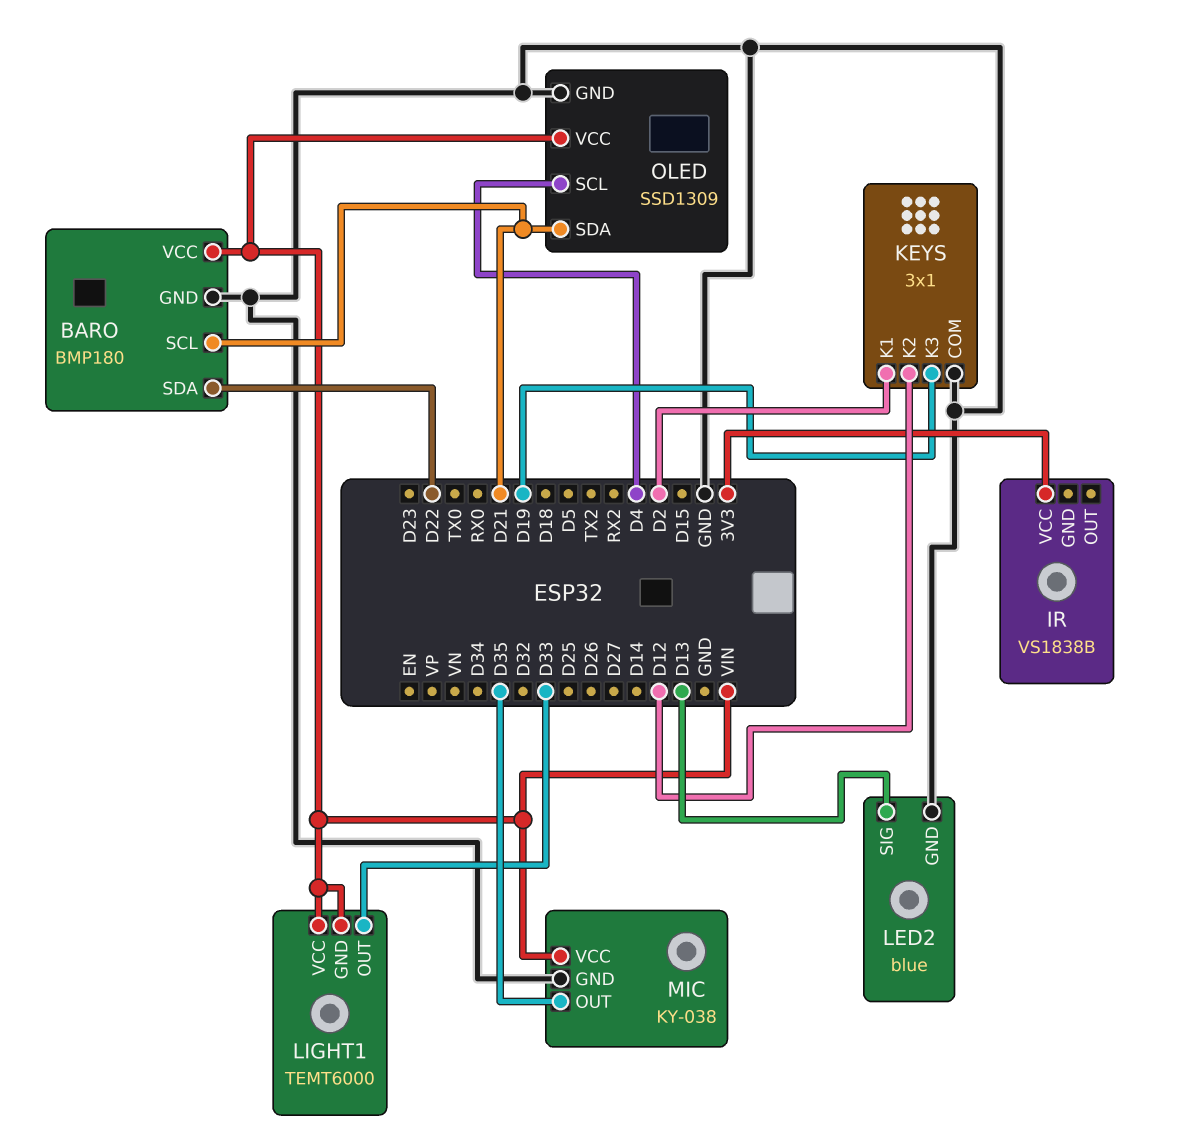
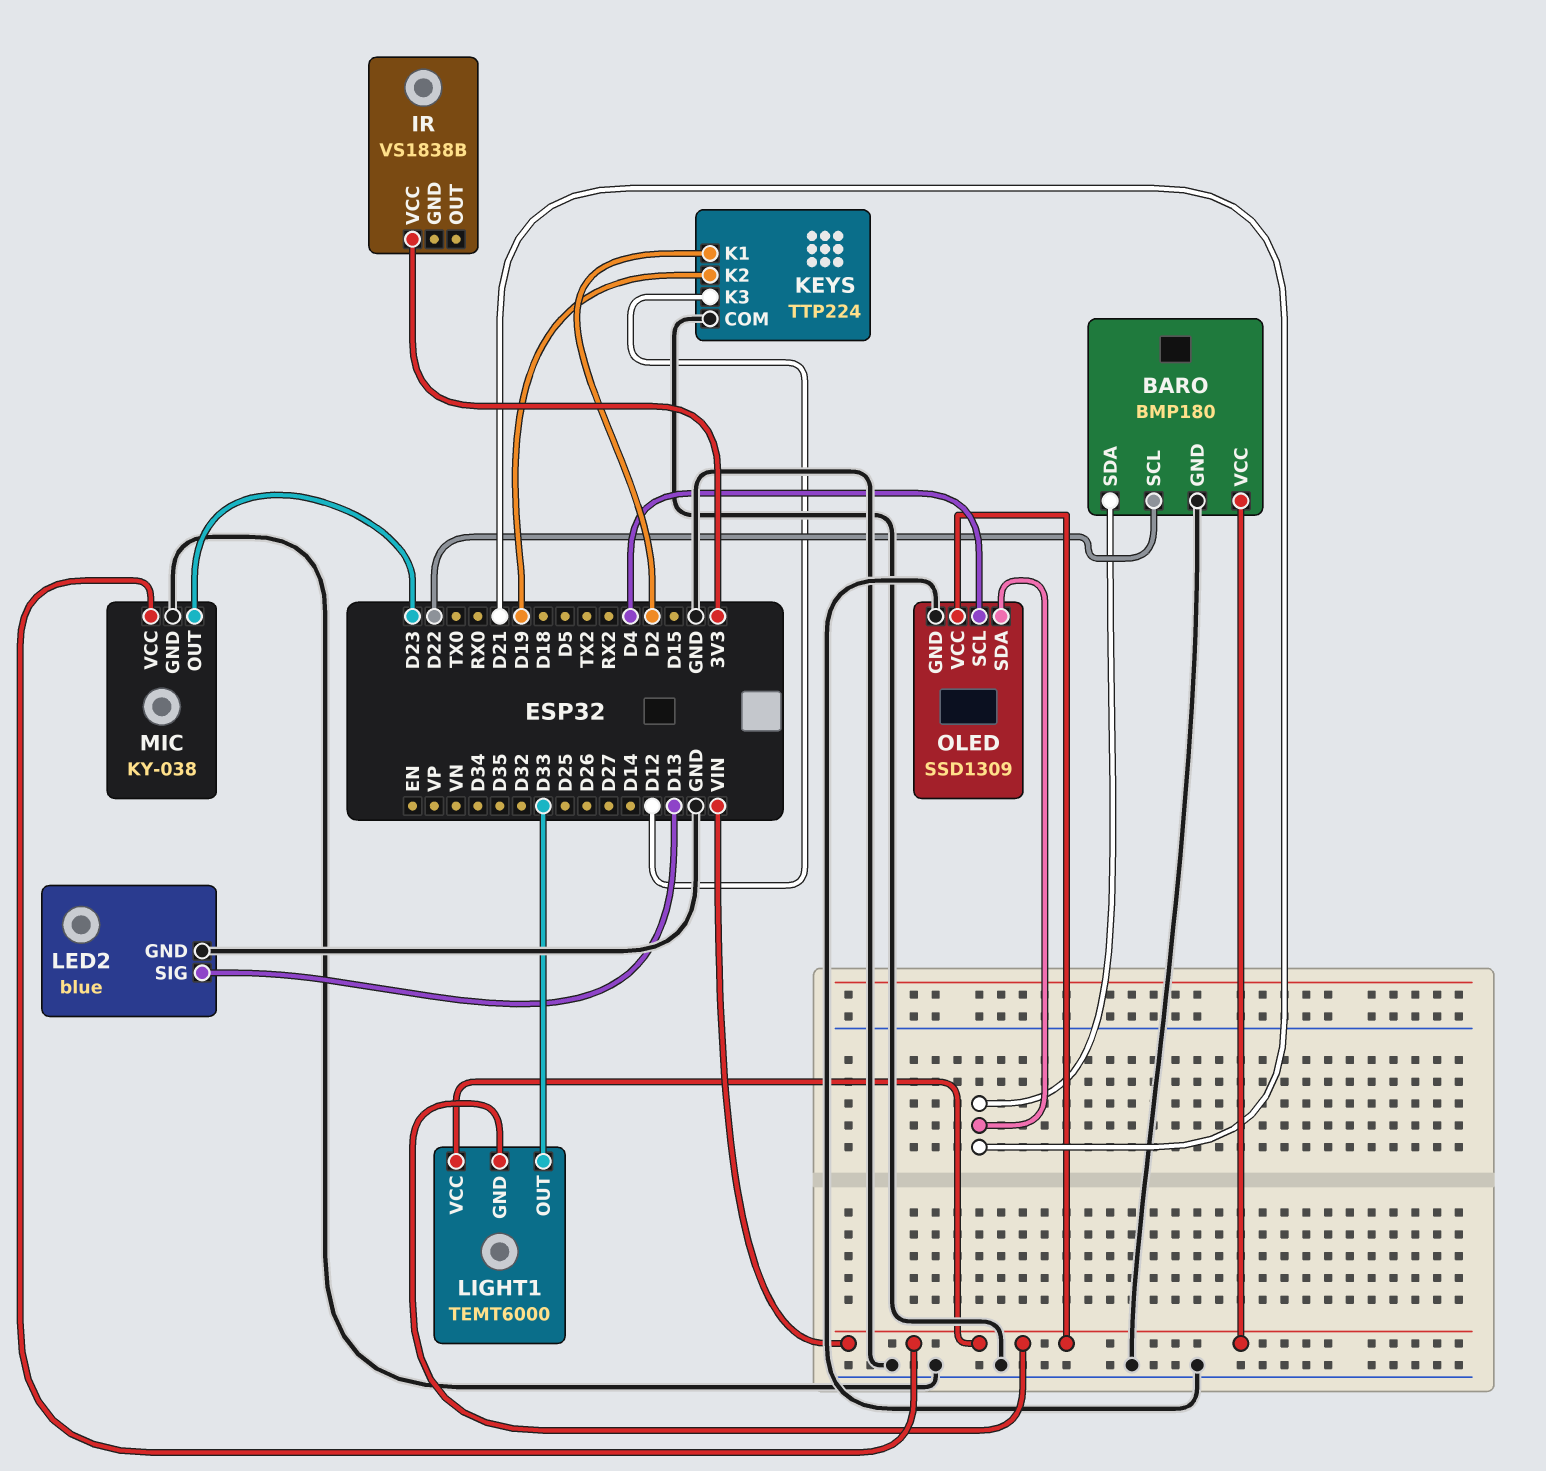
BARO pin SCL: D21 -> D22
BARO pin SDA: D22 -> D21
KEYS: 3x1 -> TTP224
KEYS pin K2: D12 -> D19
KEYS pin K3: D19 -> D12
MIC pin OUT: D35 -> D23

